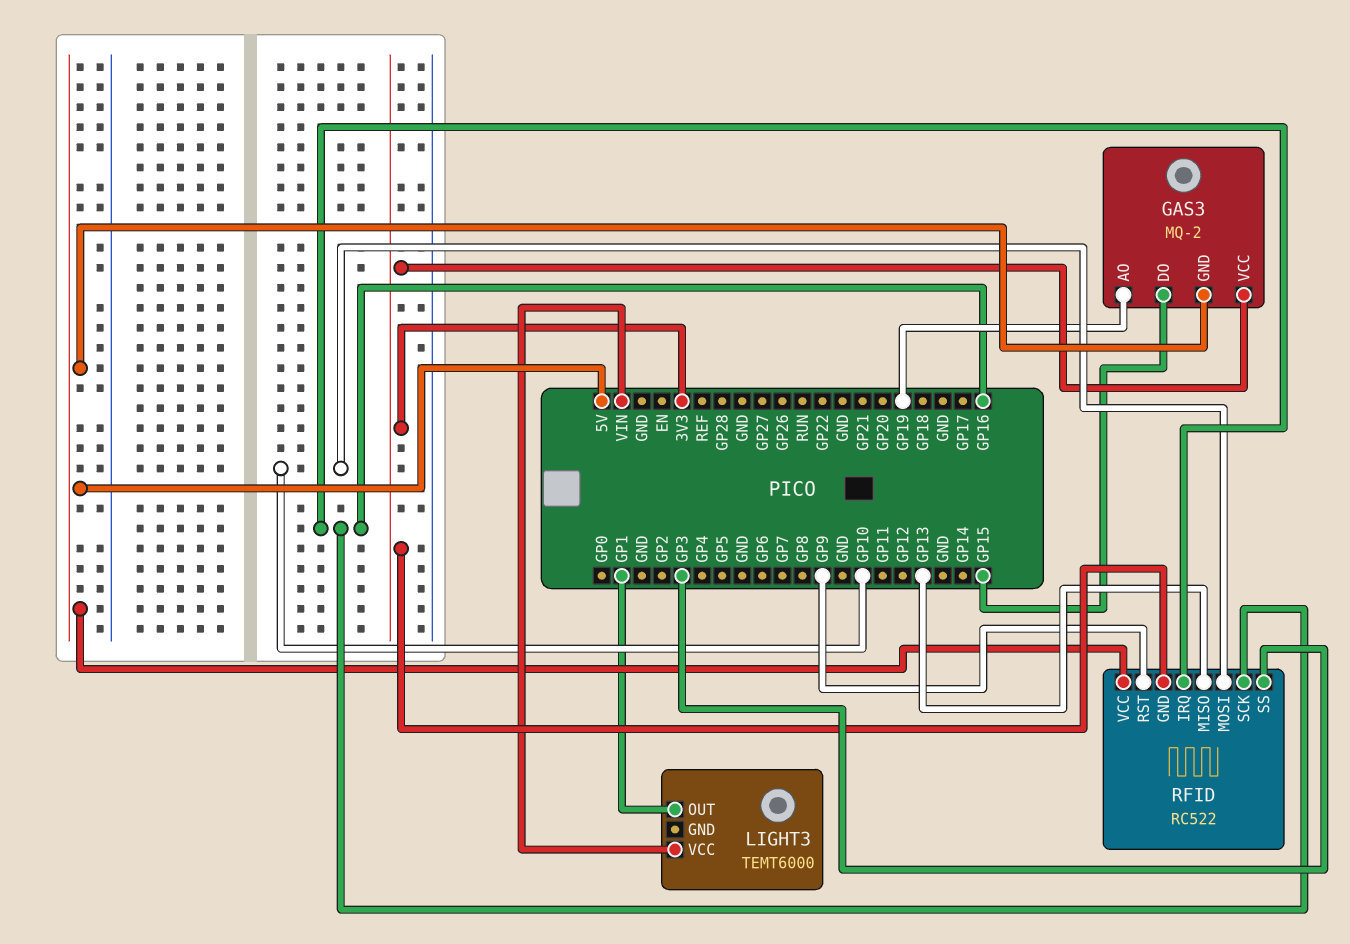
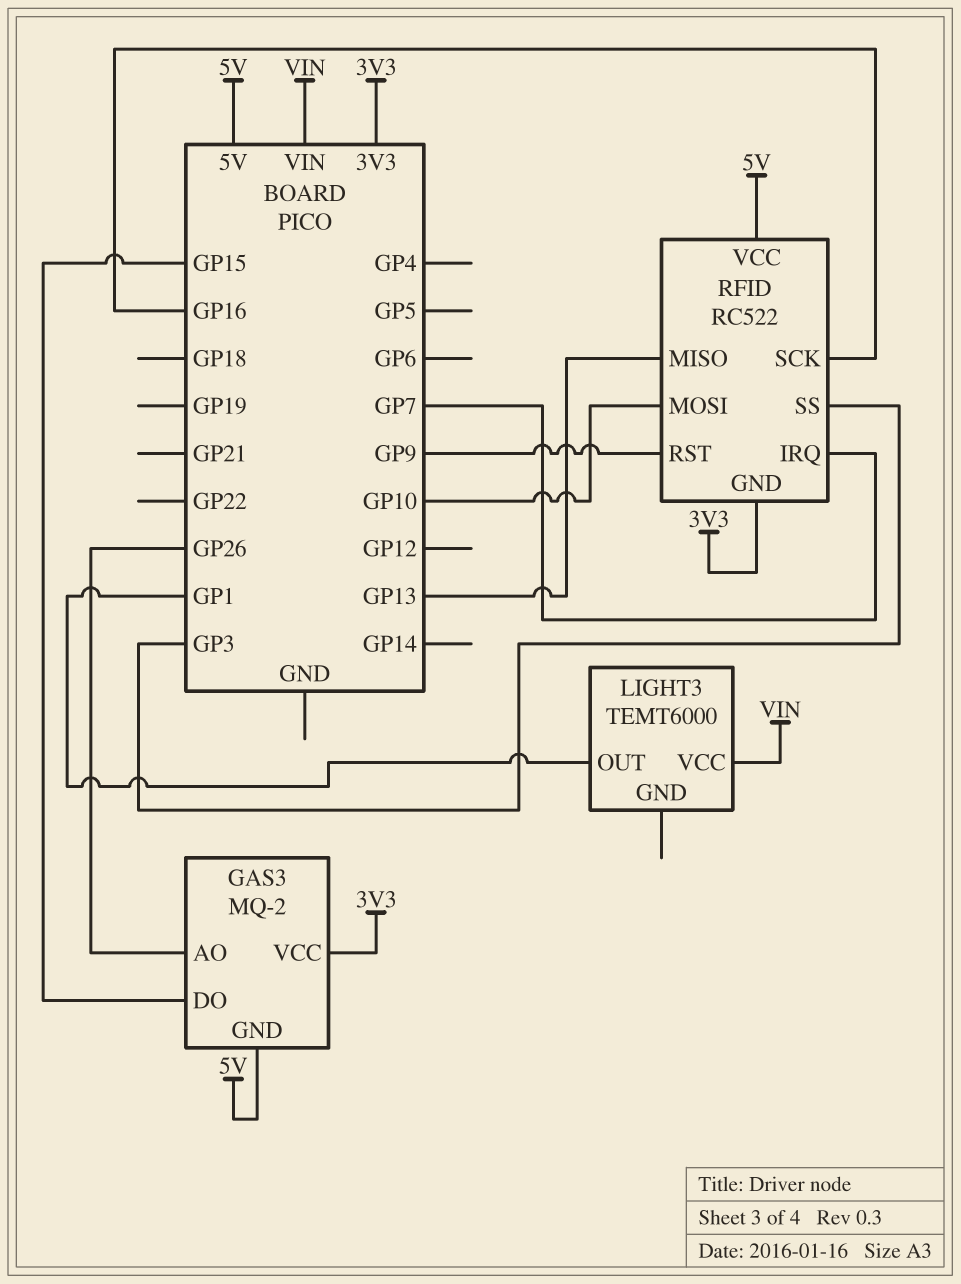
GAS3 pin AO: GP19 -> GP26
RFID pin IRQ: GP16 -> GP7

